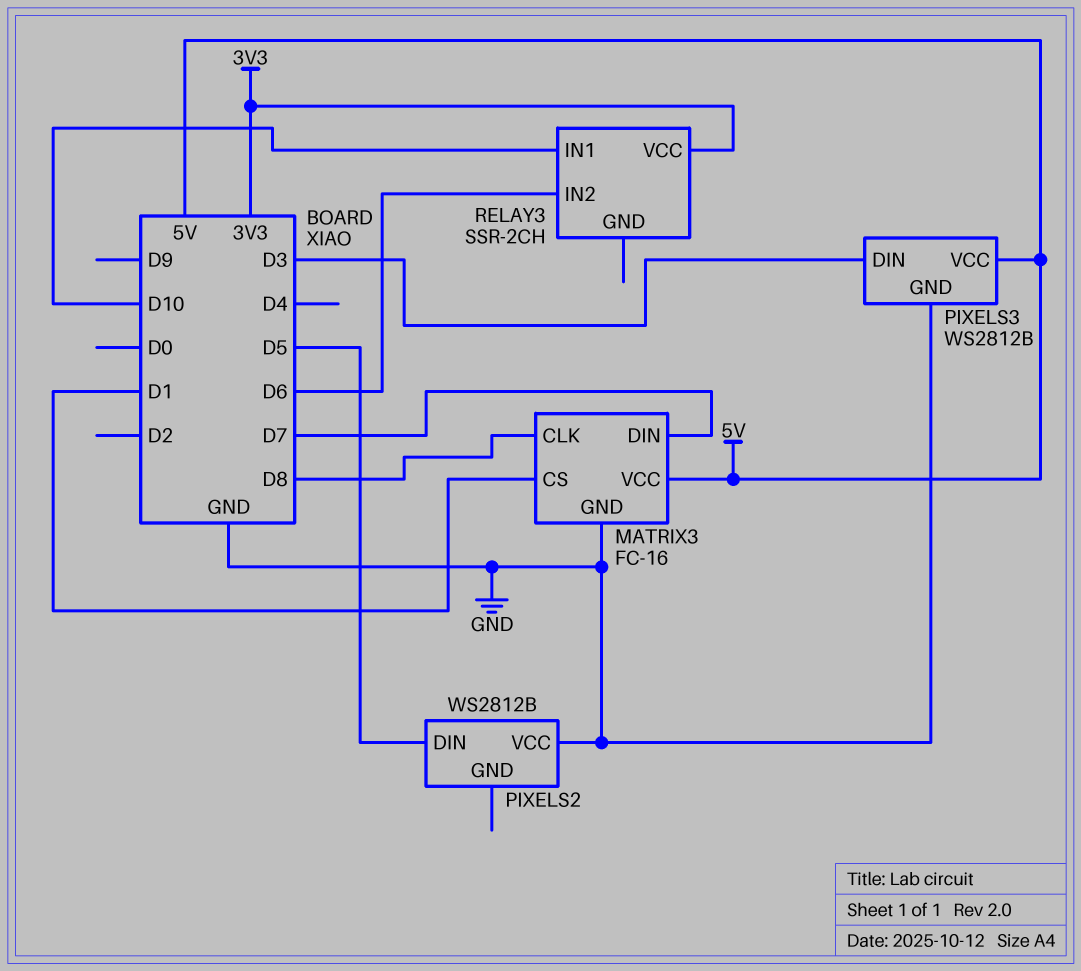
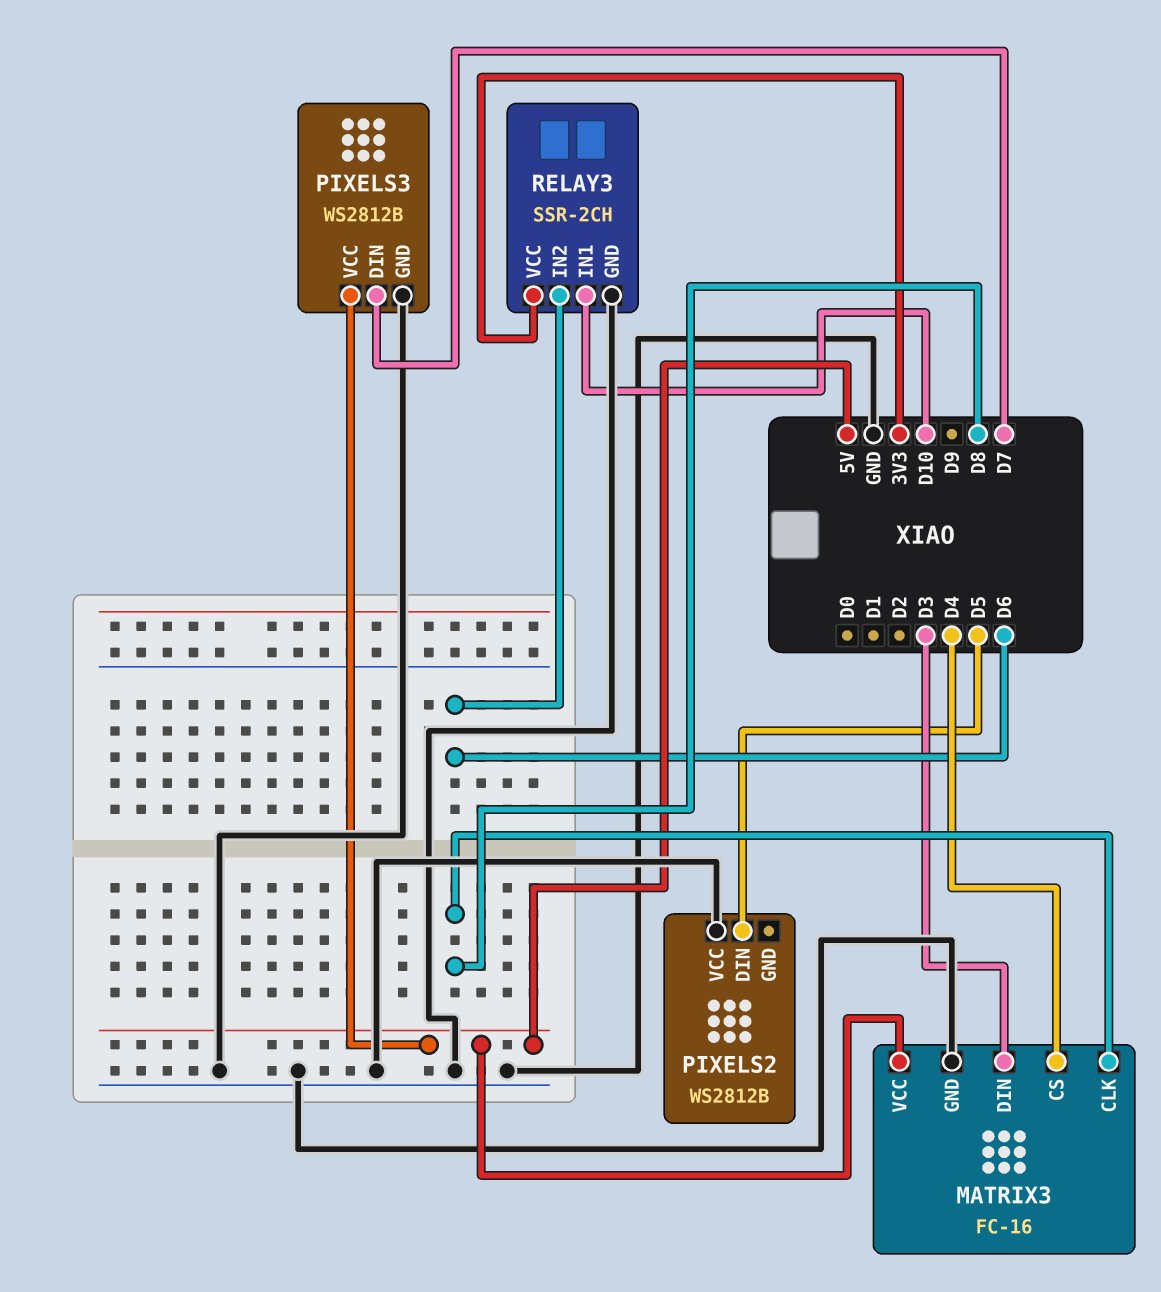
MATRIX3 pin CS: D1 -> D4
MATRIX3 pin DIN: D7 -> D3
PIXELS3 pin DIN: D3 -> D7
RELAY3 pin GND: none -> GND

